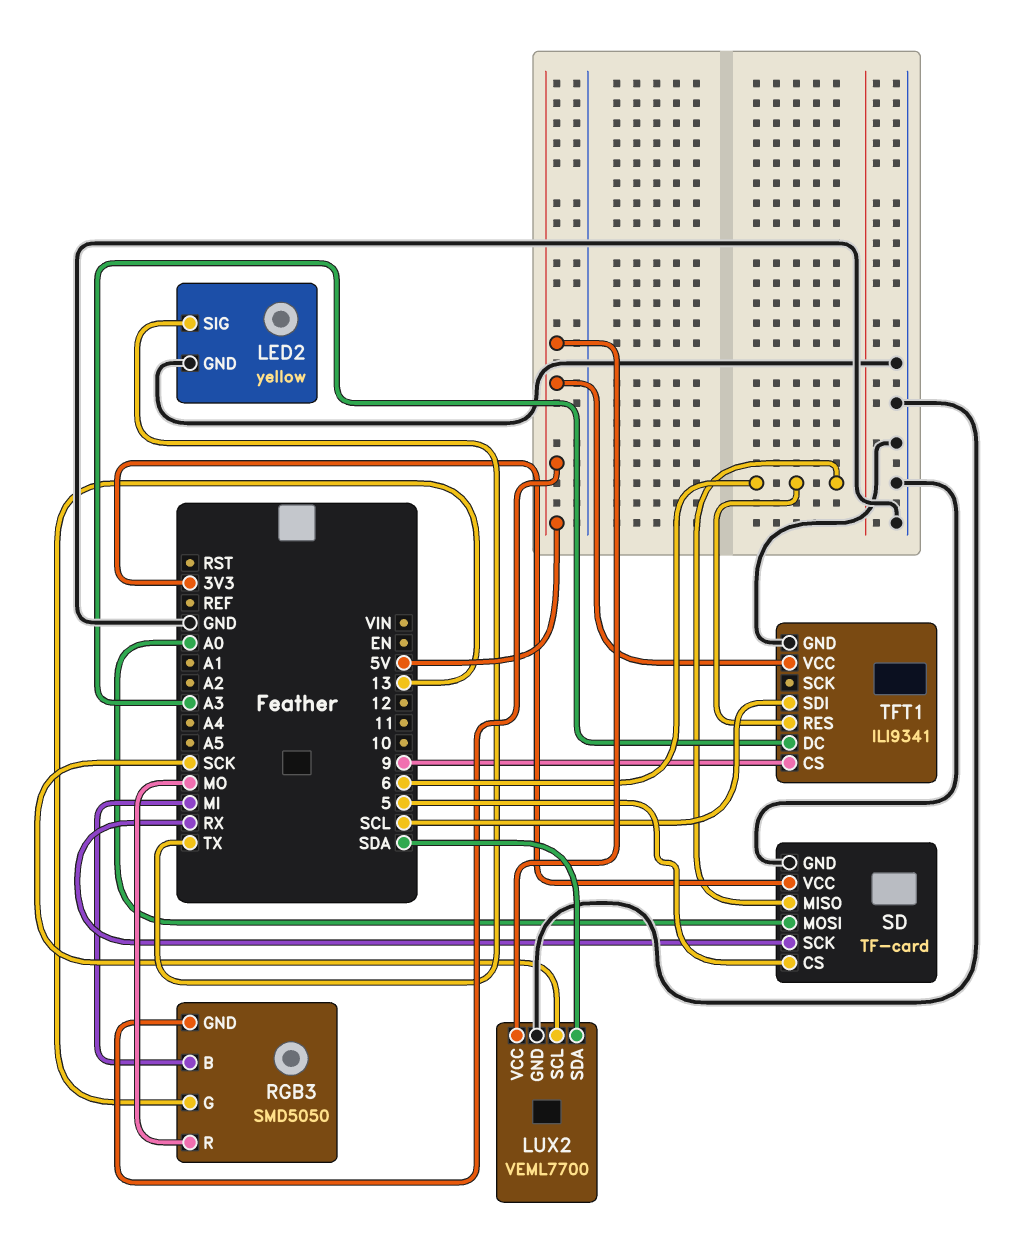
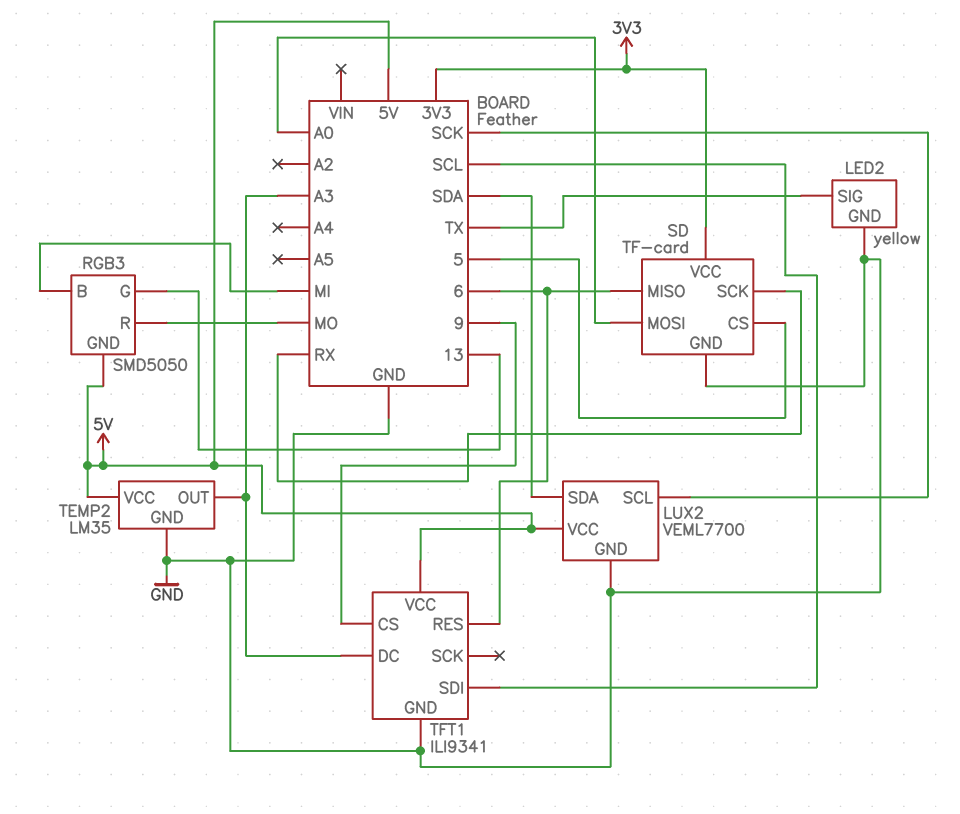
TEMP2: none -> LM35
TEMP2 pin GND: none -> GND
TEMP2 pin OUT: none -> A3
TEMP2 pin VCC: none -> 5V

